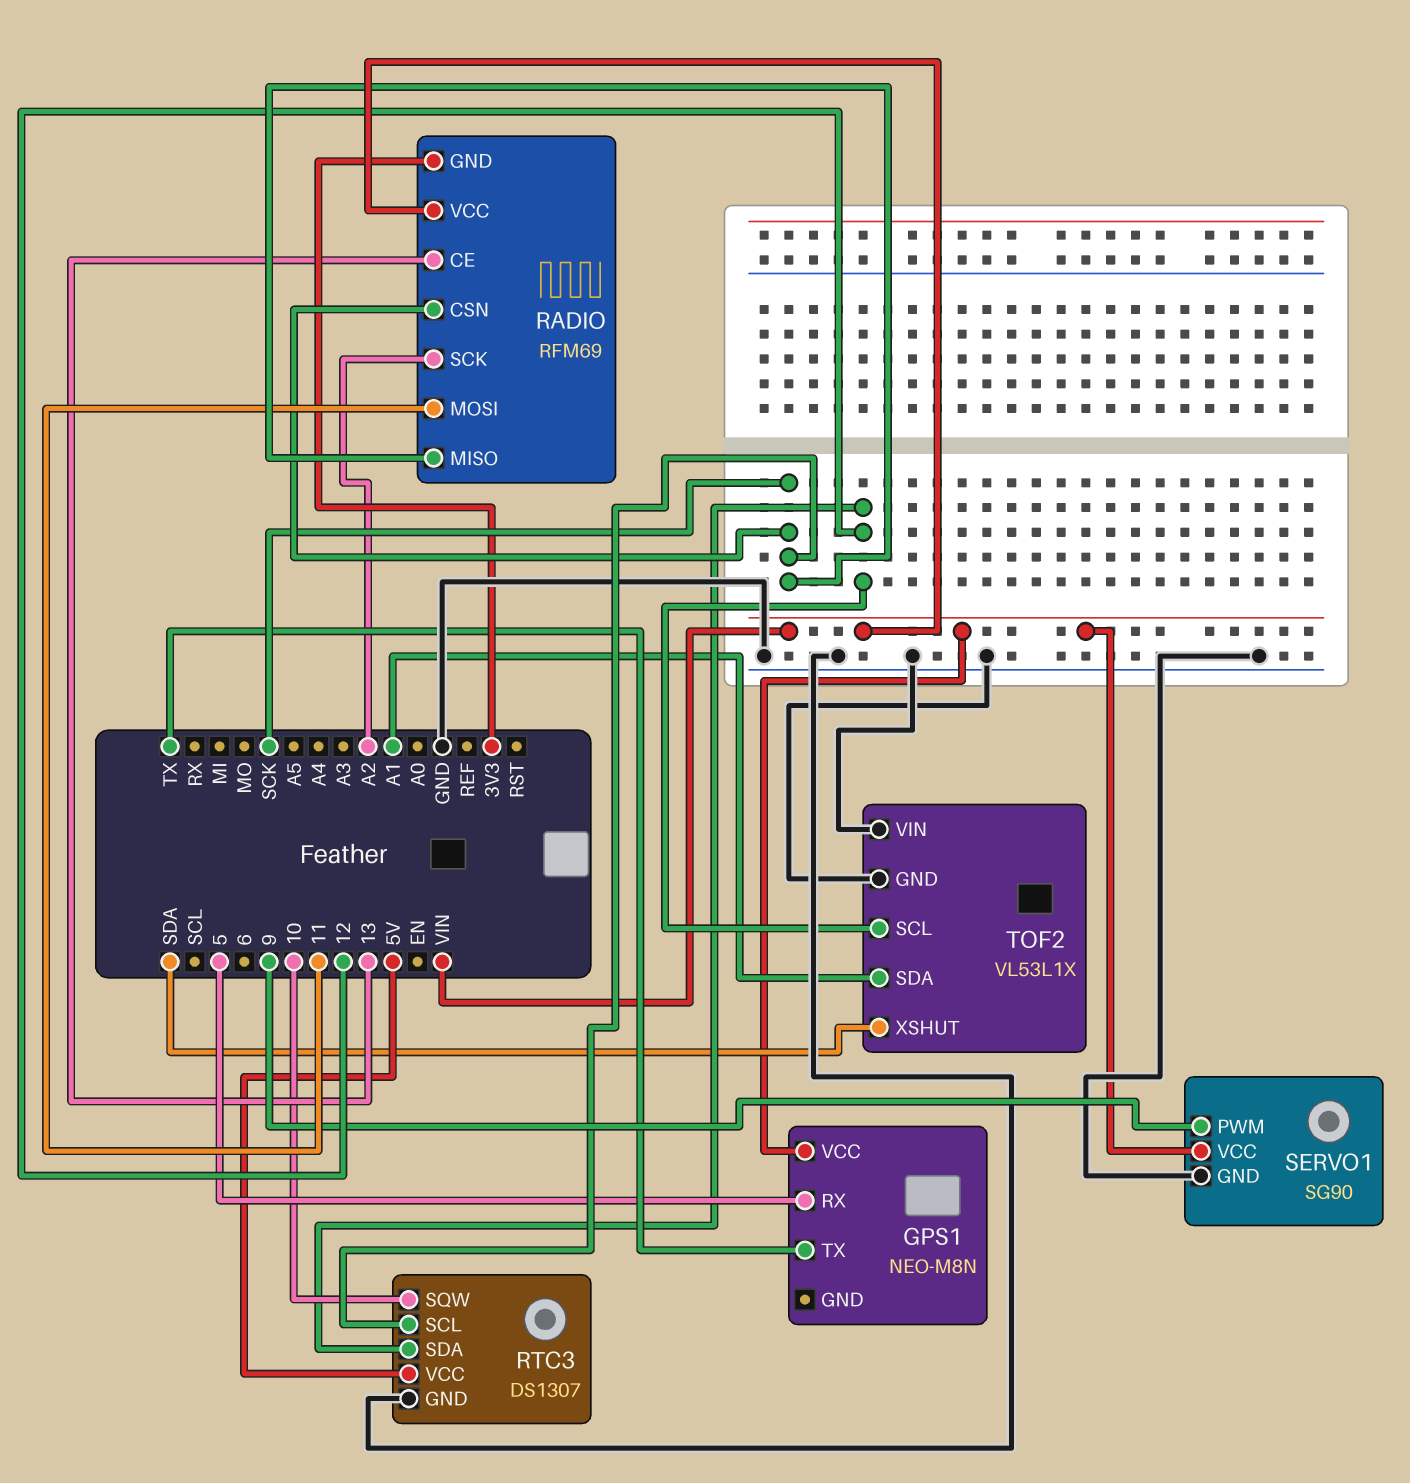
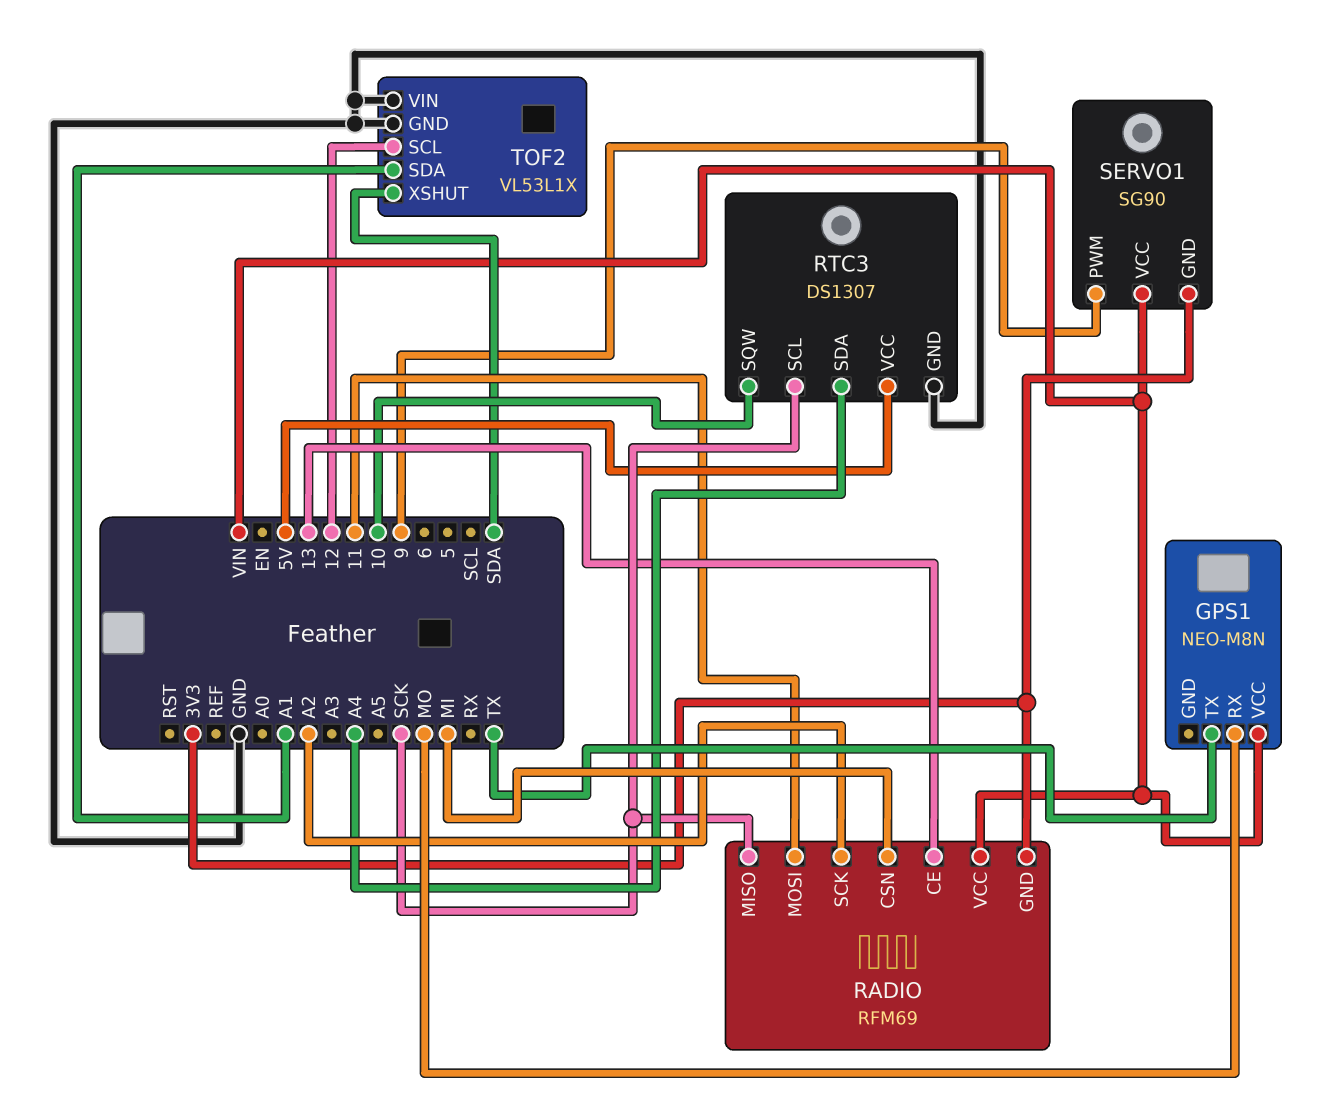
GPS1 pin RX: 5 -> MO
RADIO pin CSN: SCK -> MI
RTC3 pin SDA: 12 -> A4
SERVO1 pin GND: GND -> 3V3

